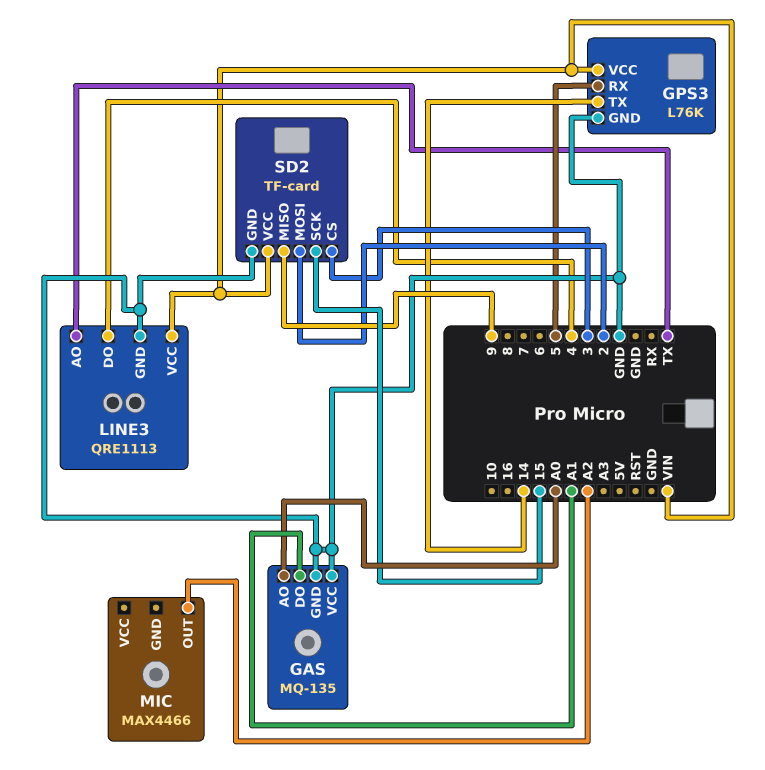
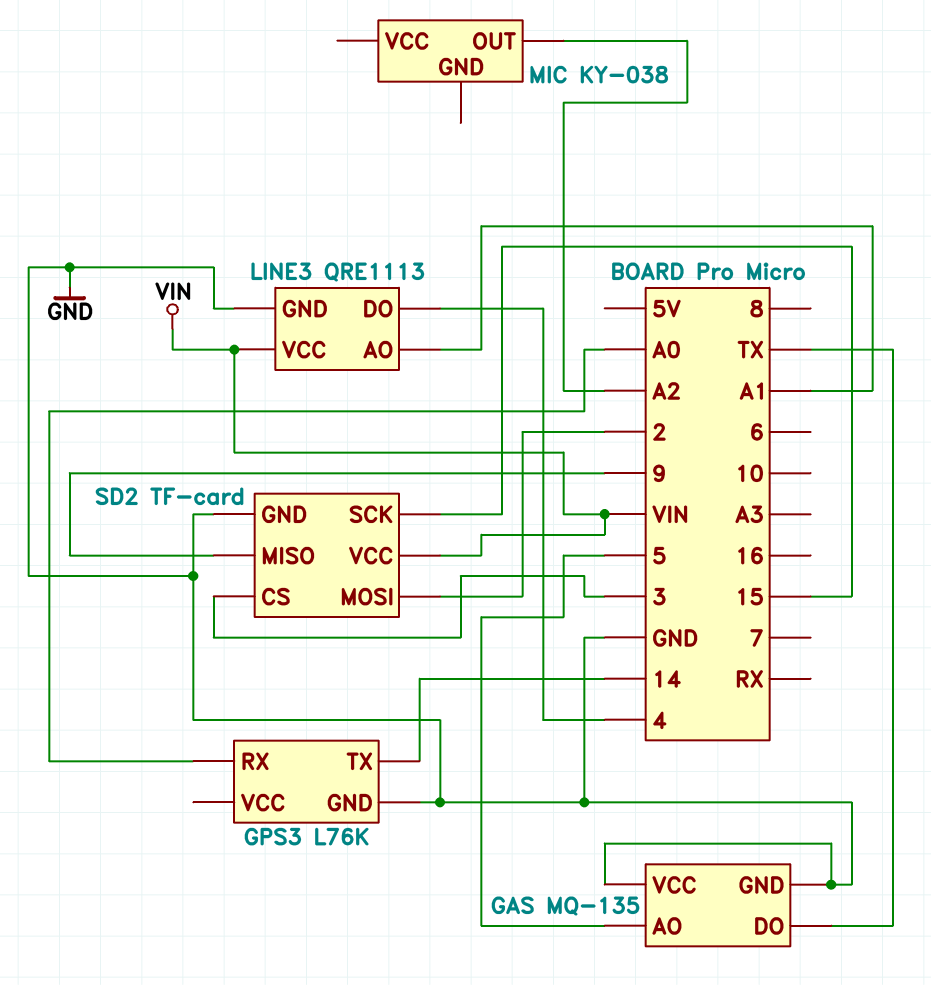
GAS pin AO: A0 -> 5
GAS pin DO: A1 -> TX
GPS3 pin RX: 5 -> A0
GPS3 pin VCC: VIN -> none
LINE3 pin AO: TX -> A1
MIC: MAX4466 -> KY-038

